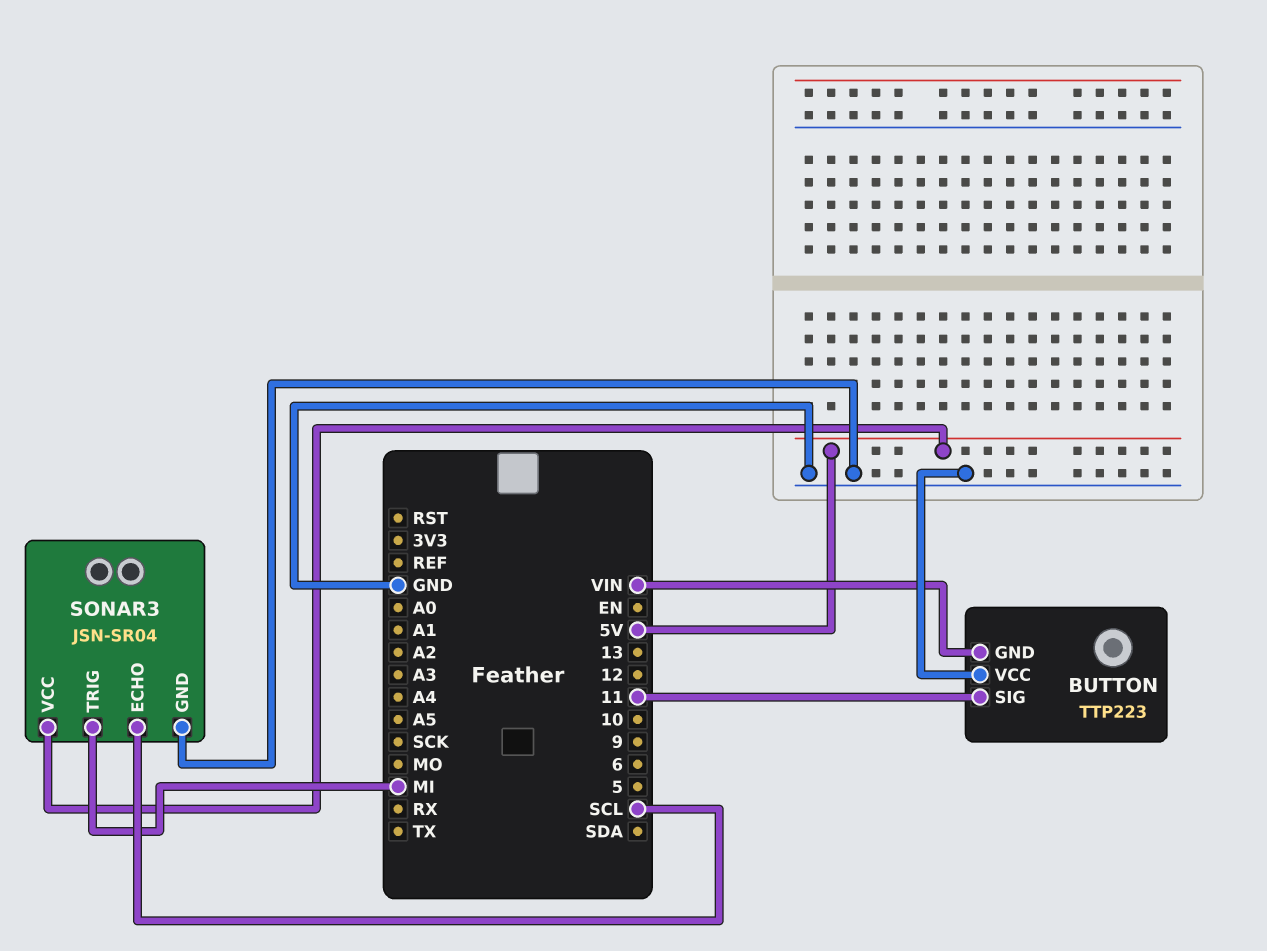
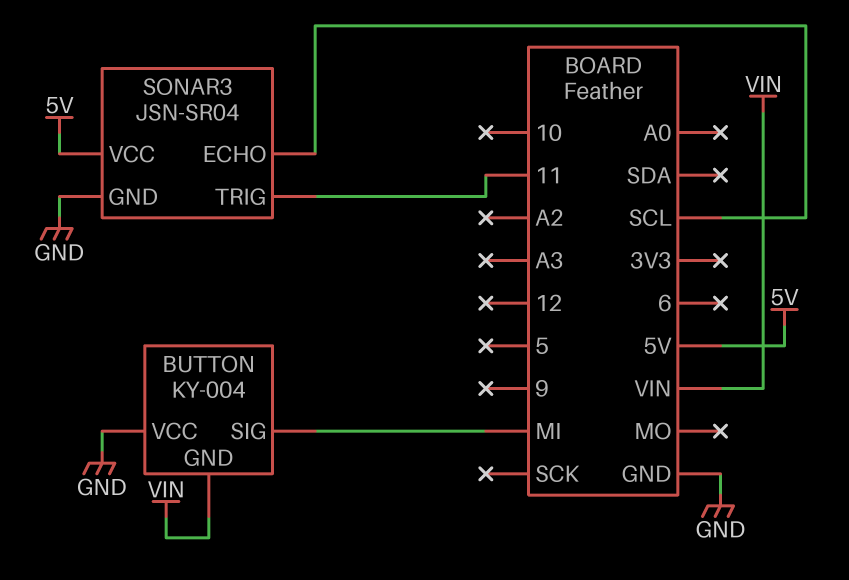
BUTTON: TTP223 -> KY-004
BUTTON pin SIG: 11 -> MI
SONAR3 pin TRIG: MI -> 11

